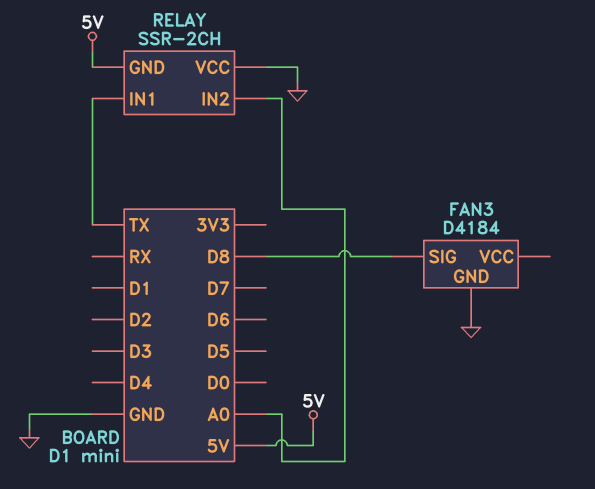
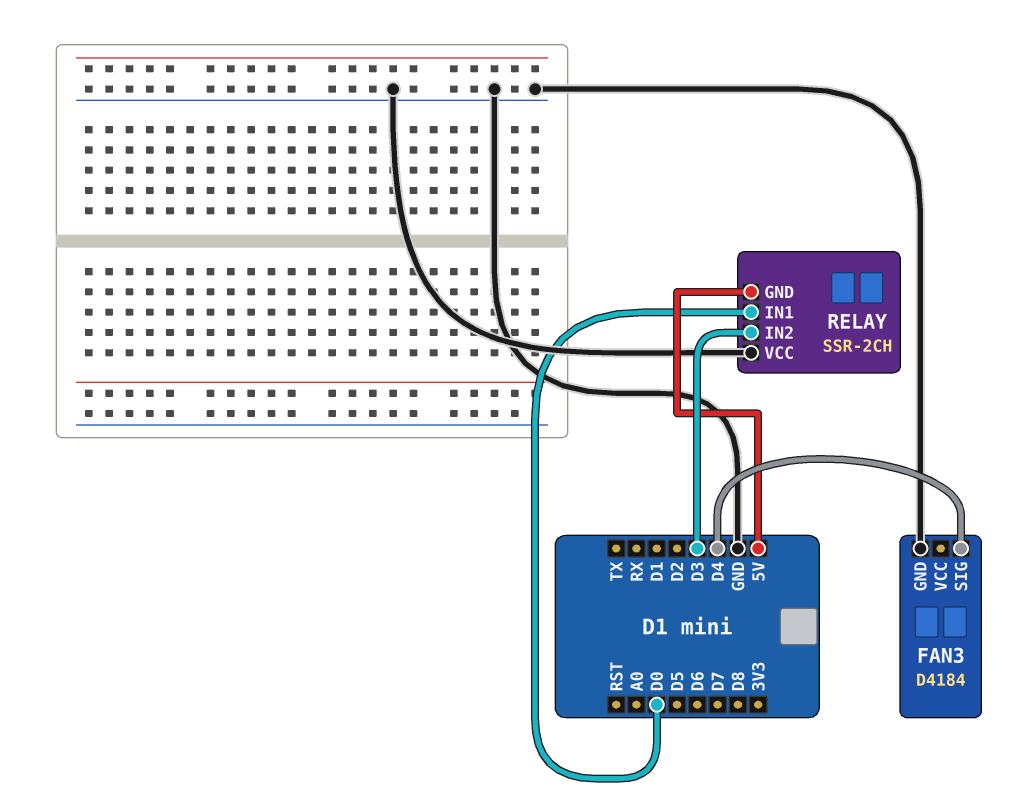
FAN3 pin SIG: D8 -> D4
RELAY pin IN1: TX -> D0
RELAY pin IN2: A0 -> D3

